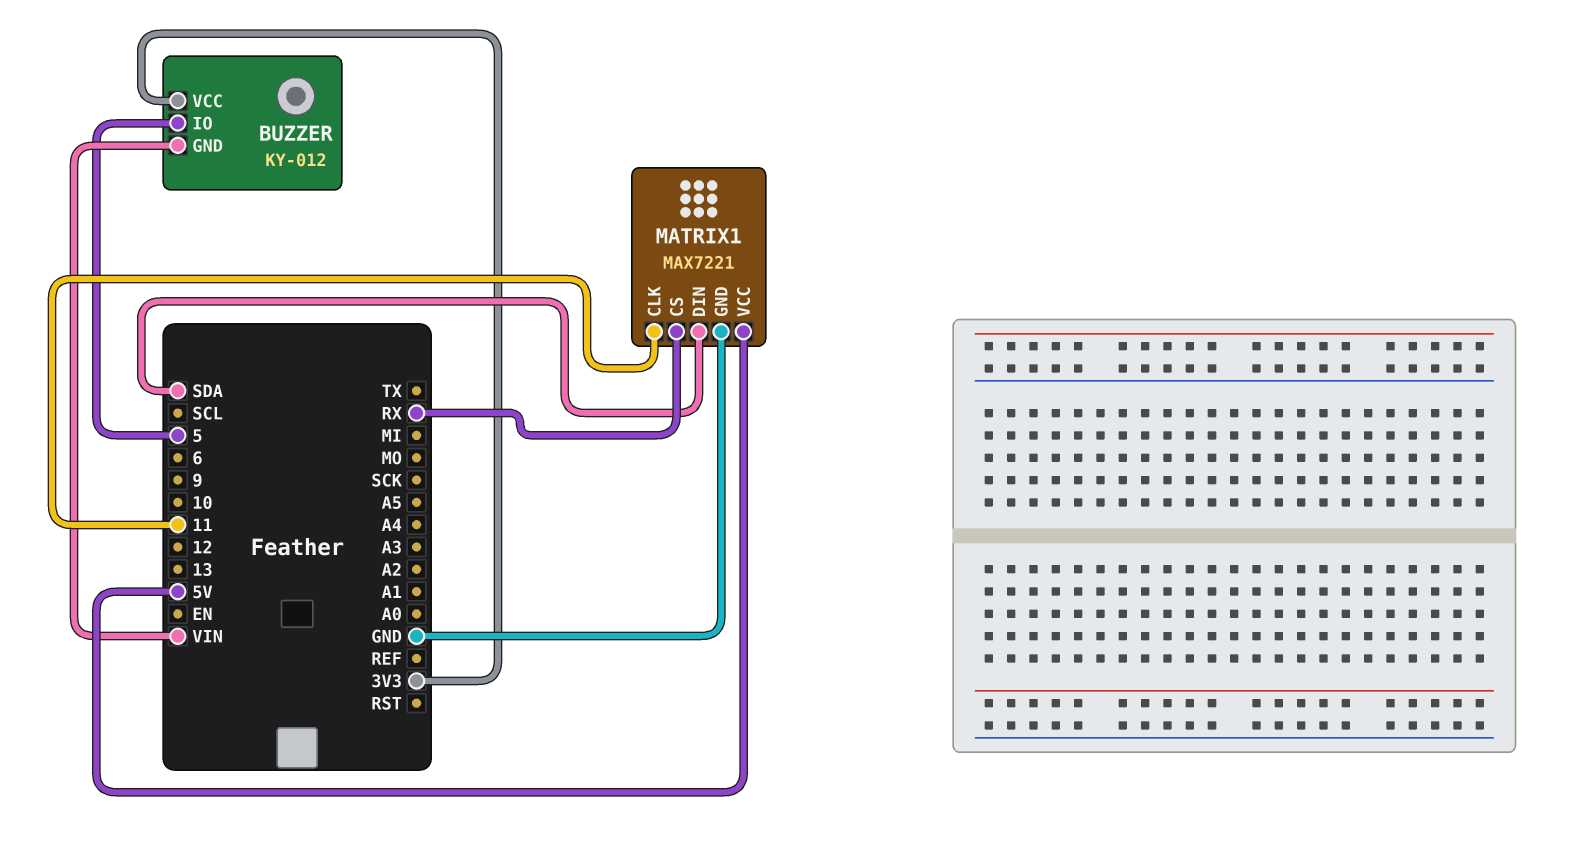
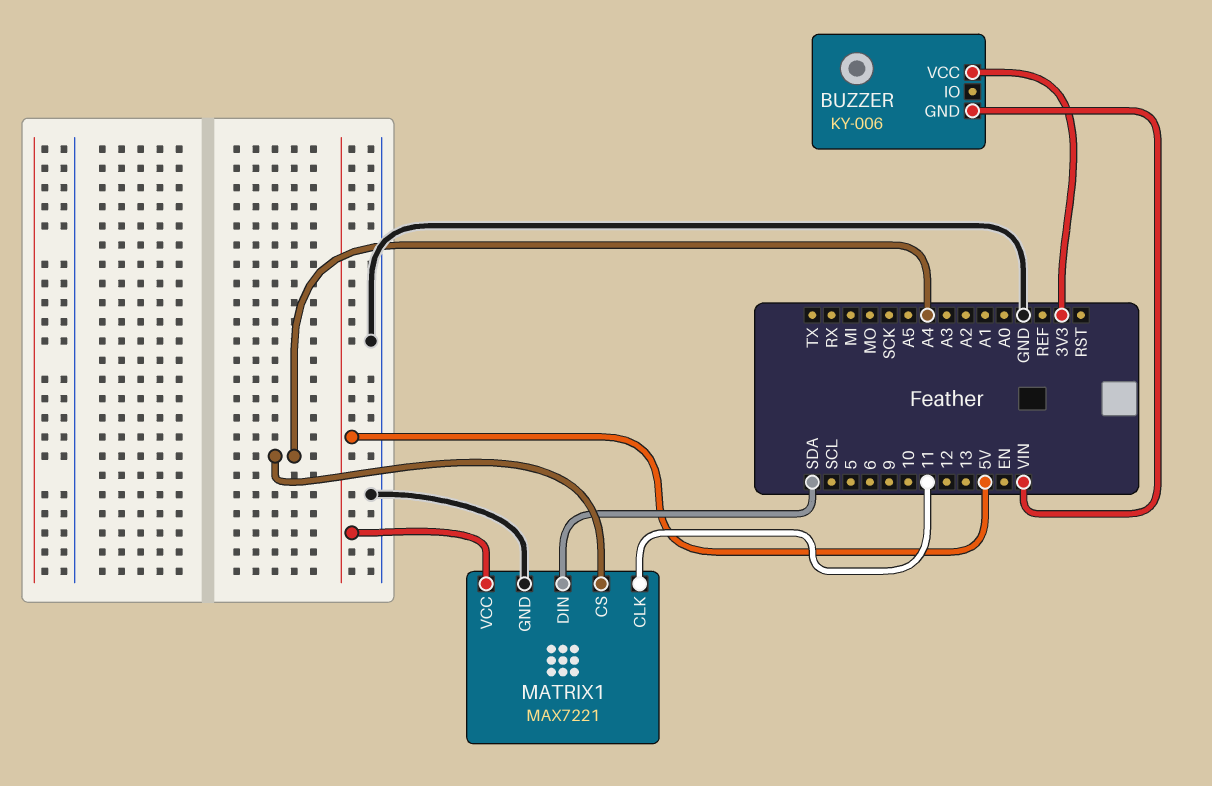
BUZZER: KY-012 -> KY-006
BUZZER pin IO: 5 -> none
MATRIX1 pin CS: RX -> A4

